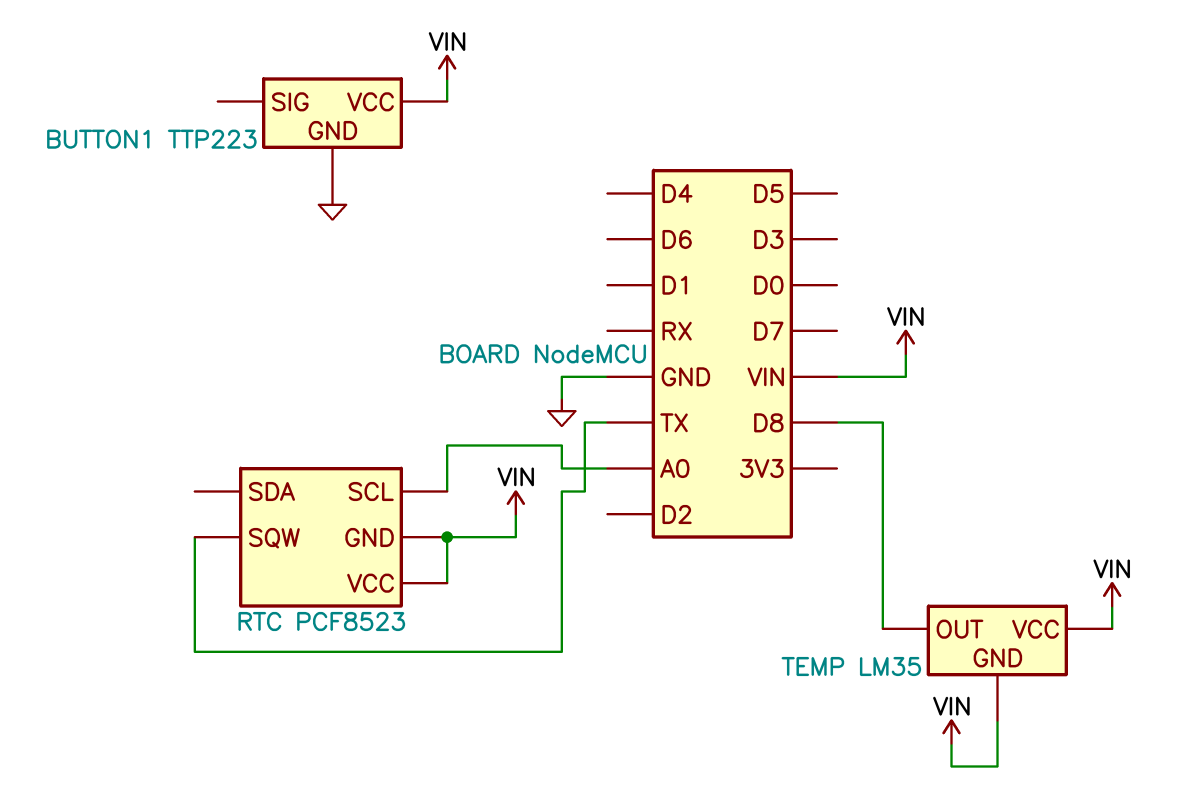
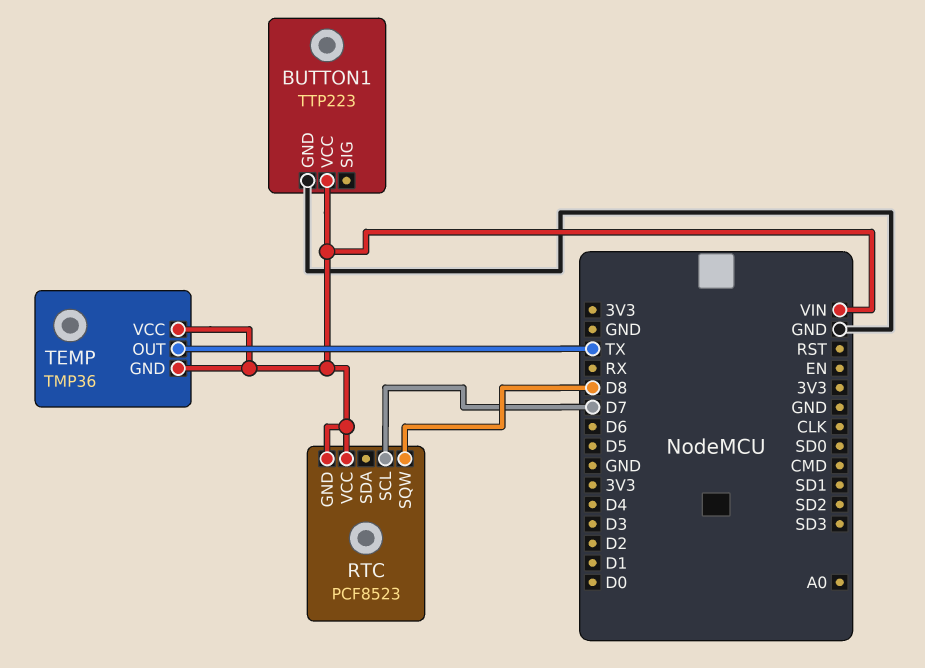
RTC pin SCL: A0 -> D7
RTC pin SQW: TX -> D8
TEMP: LM35 -> TMP36
TEMP pin OUT: D8 -> TX

